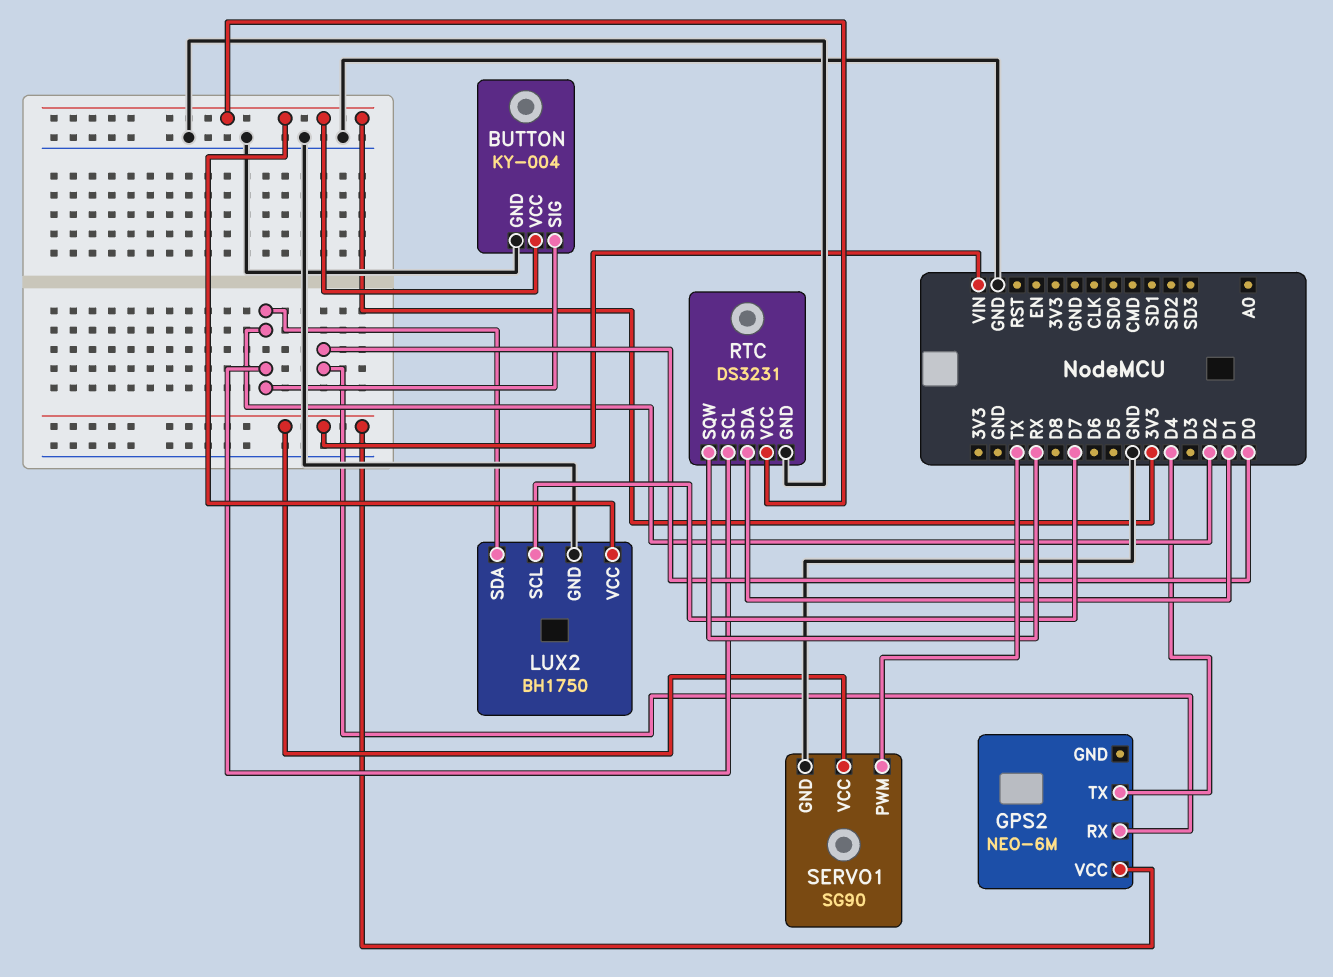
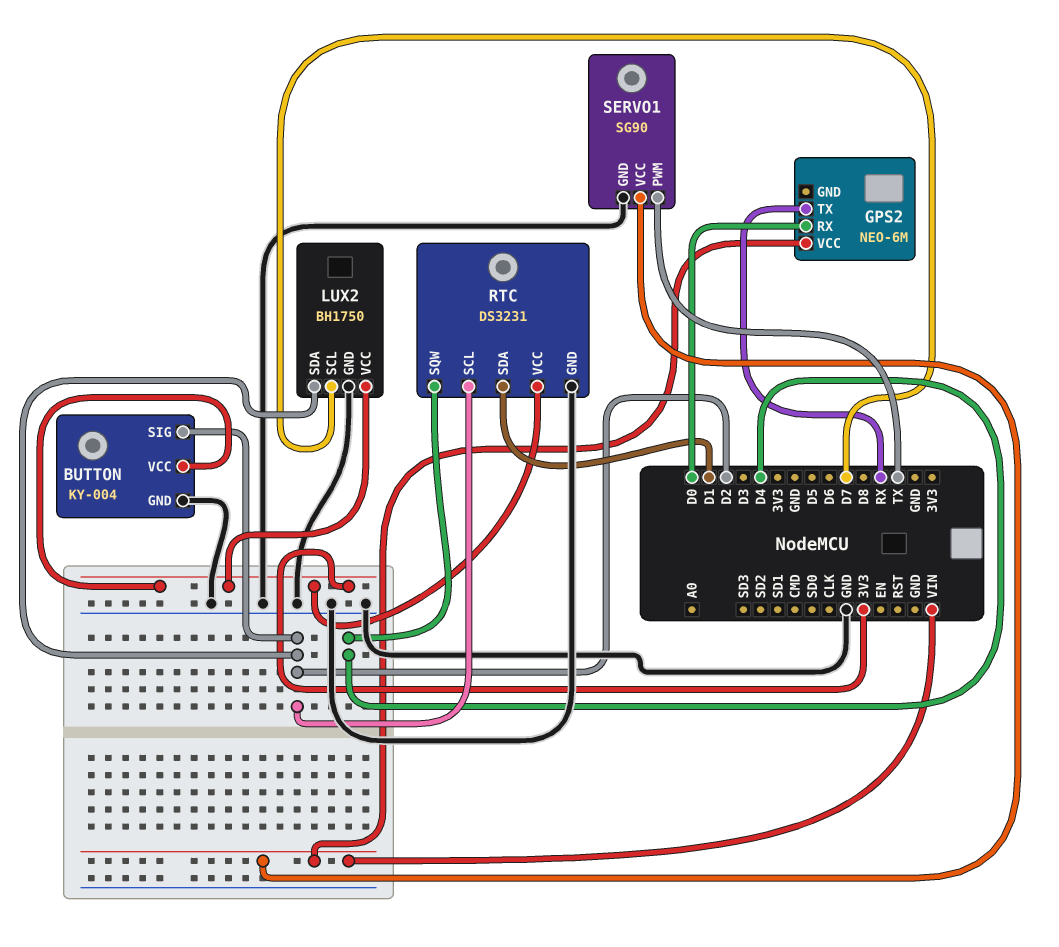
GPS2 pin TX: D4 -> RX
RTC pin SQW: RX -> D4

